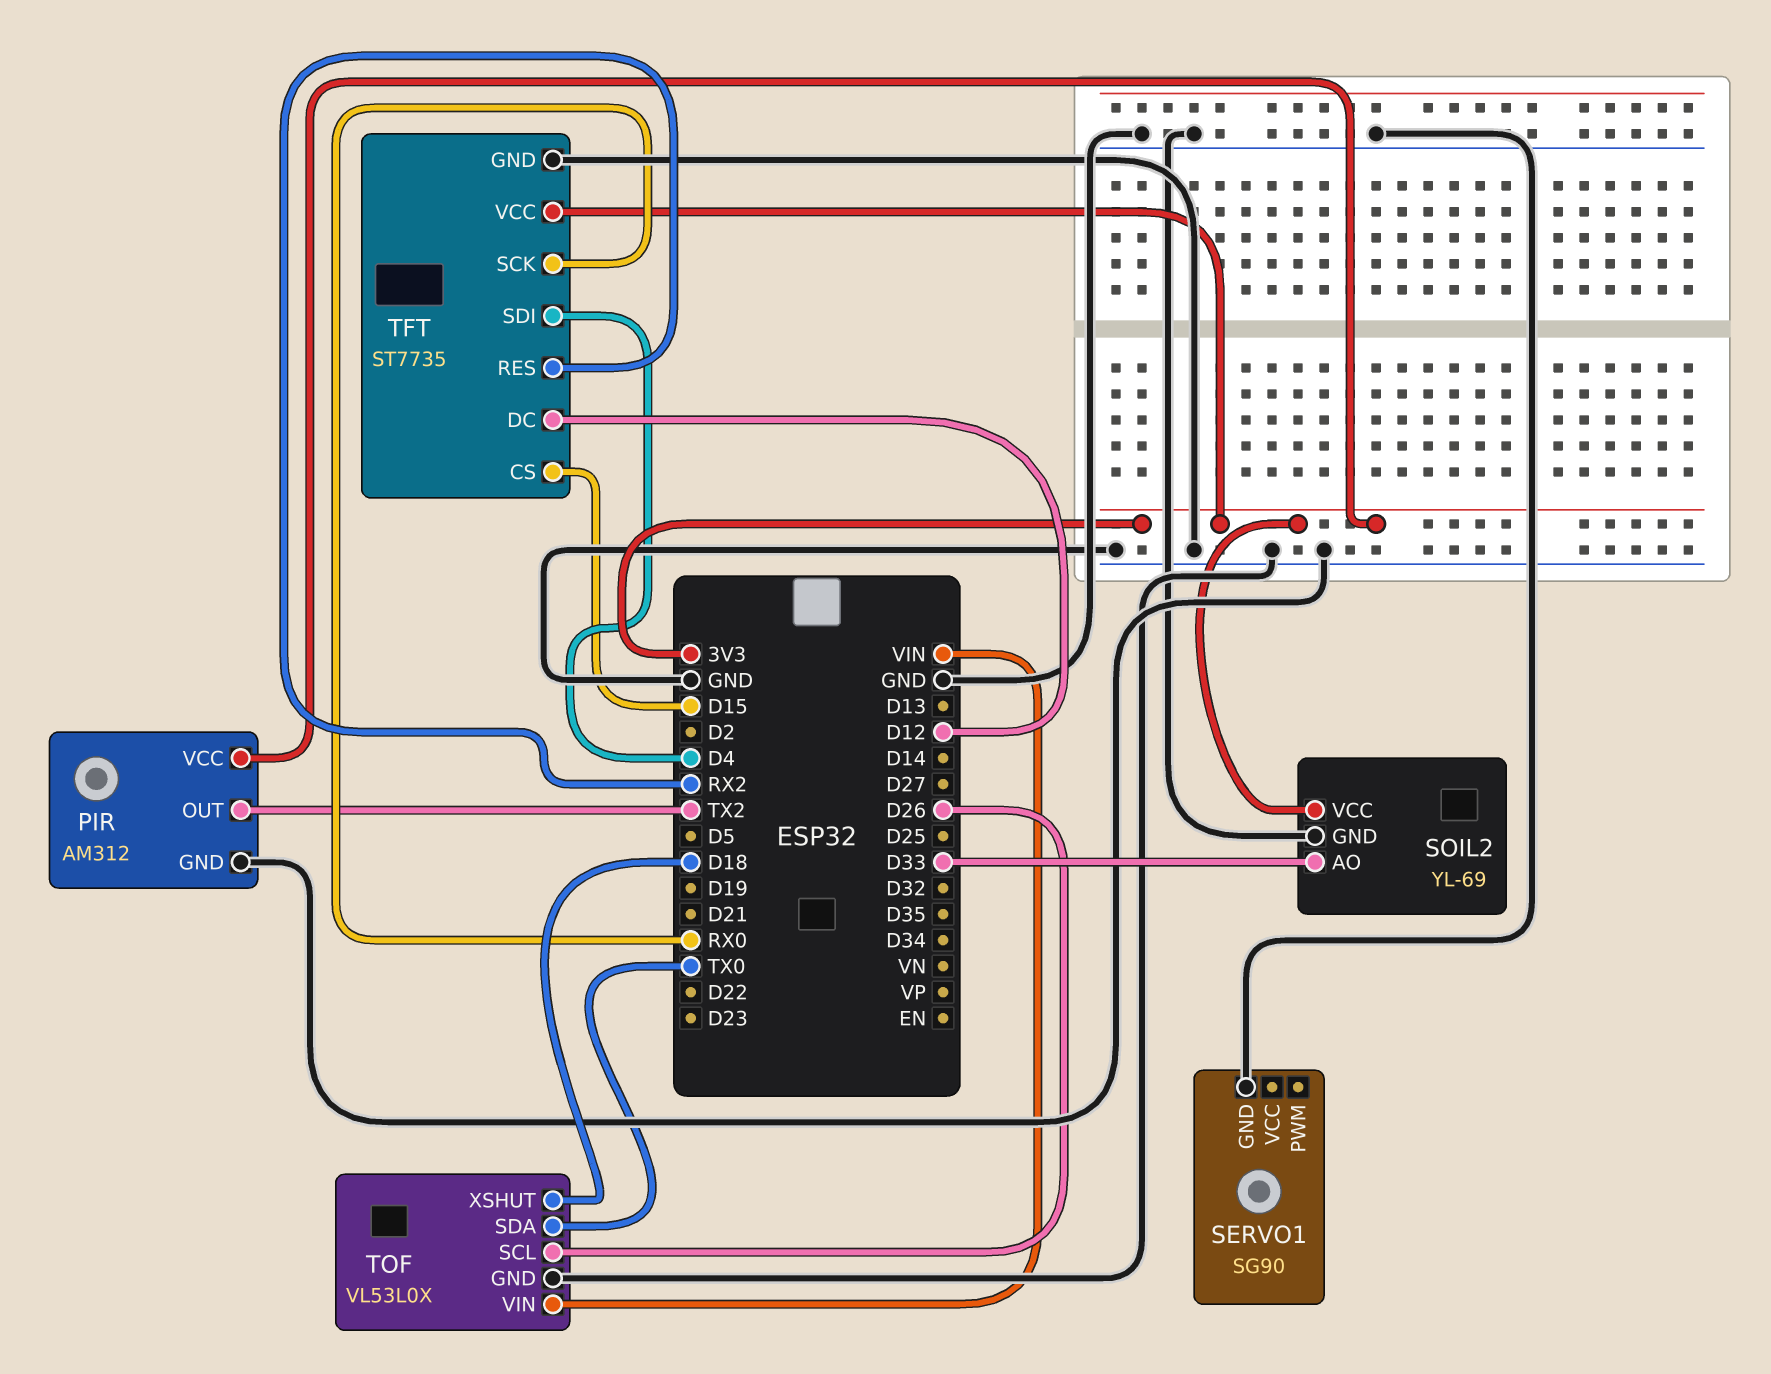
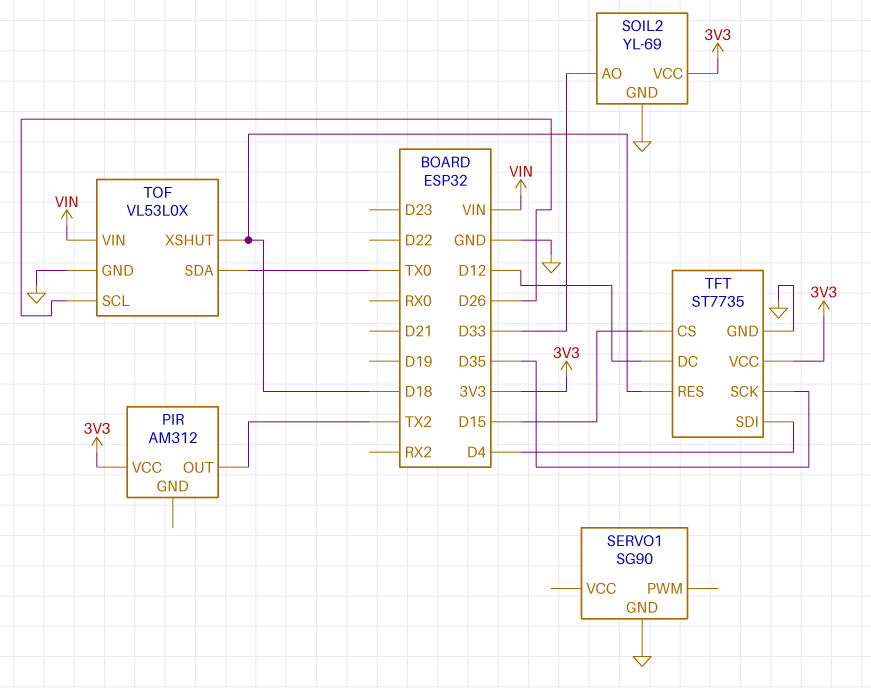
PIR pin GND: GND -> none
TFT pin RES: RX2 -> D18
TFT pin SCK: RX0 -> D35

